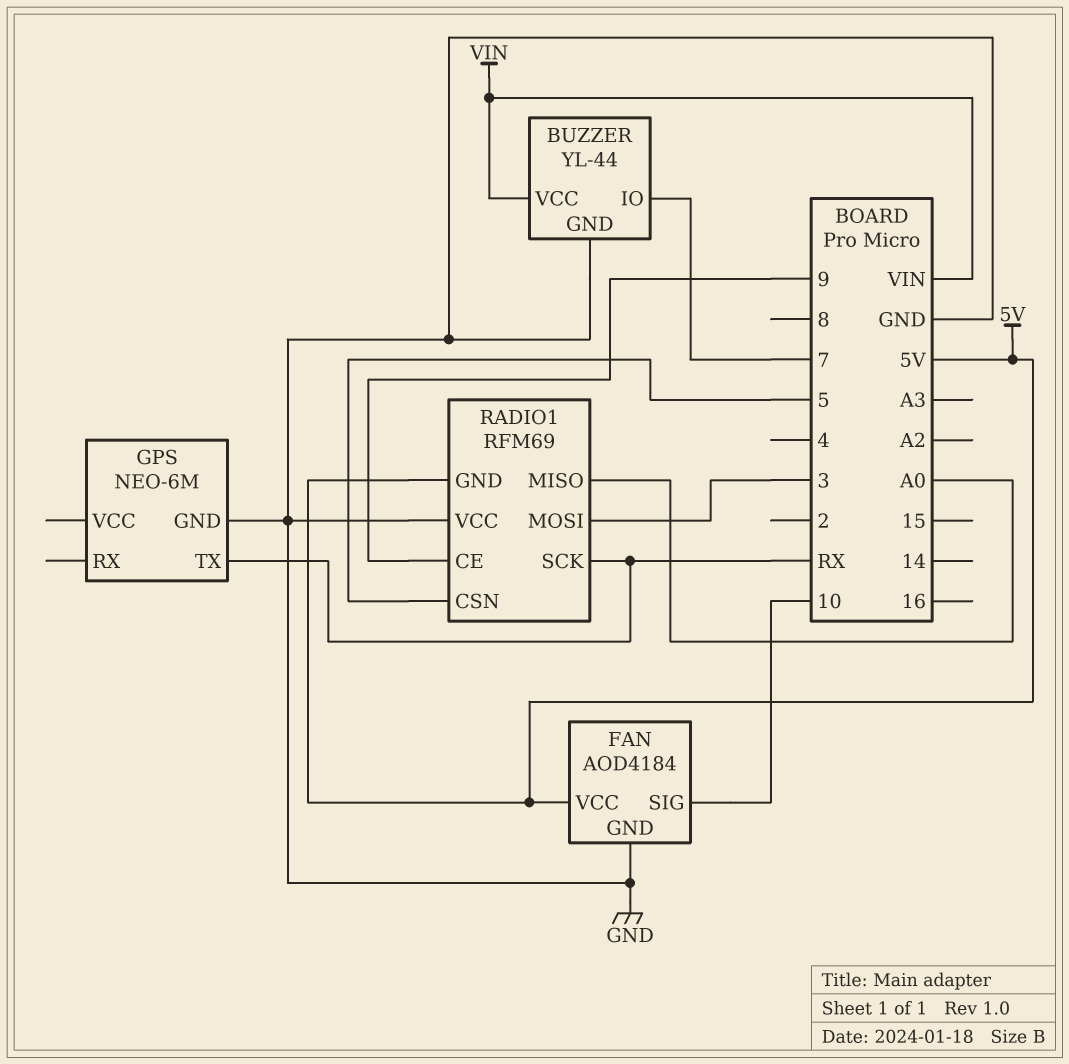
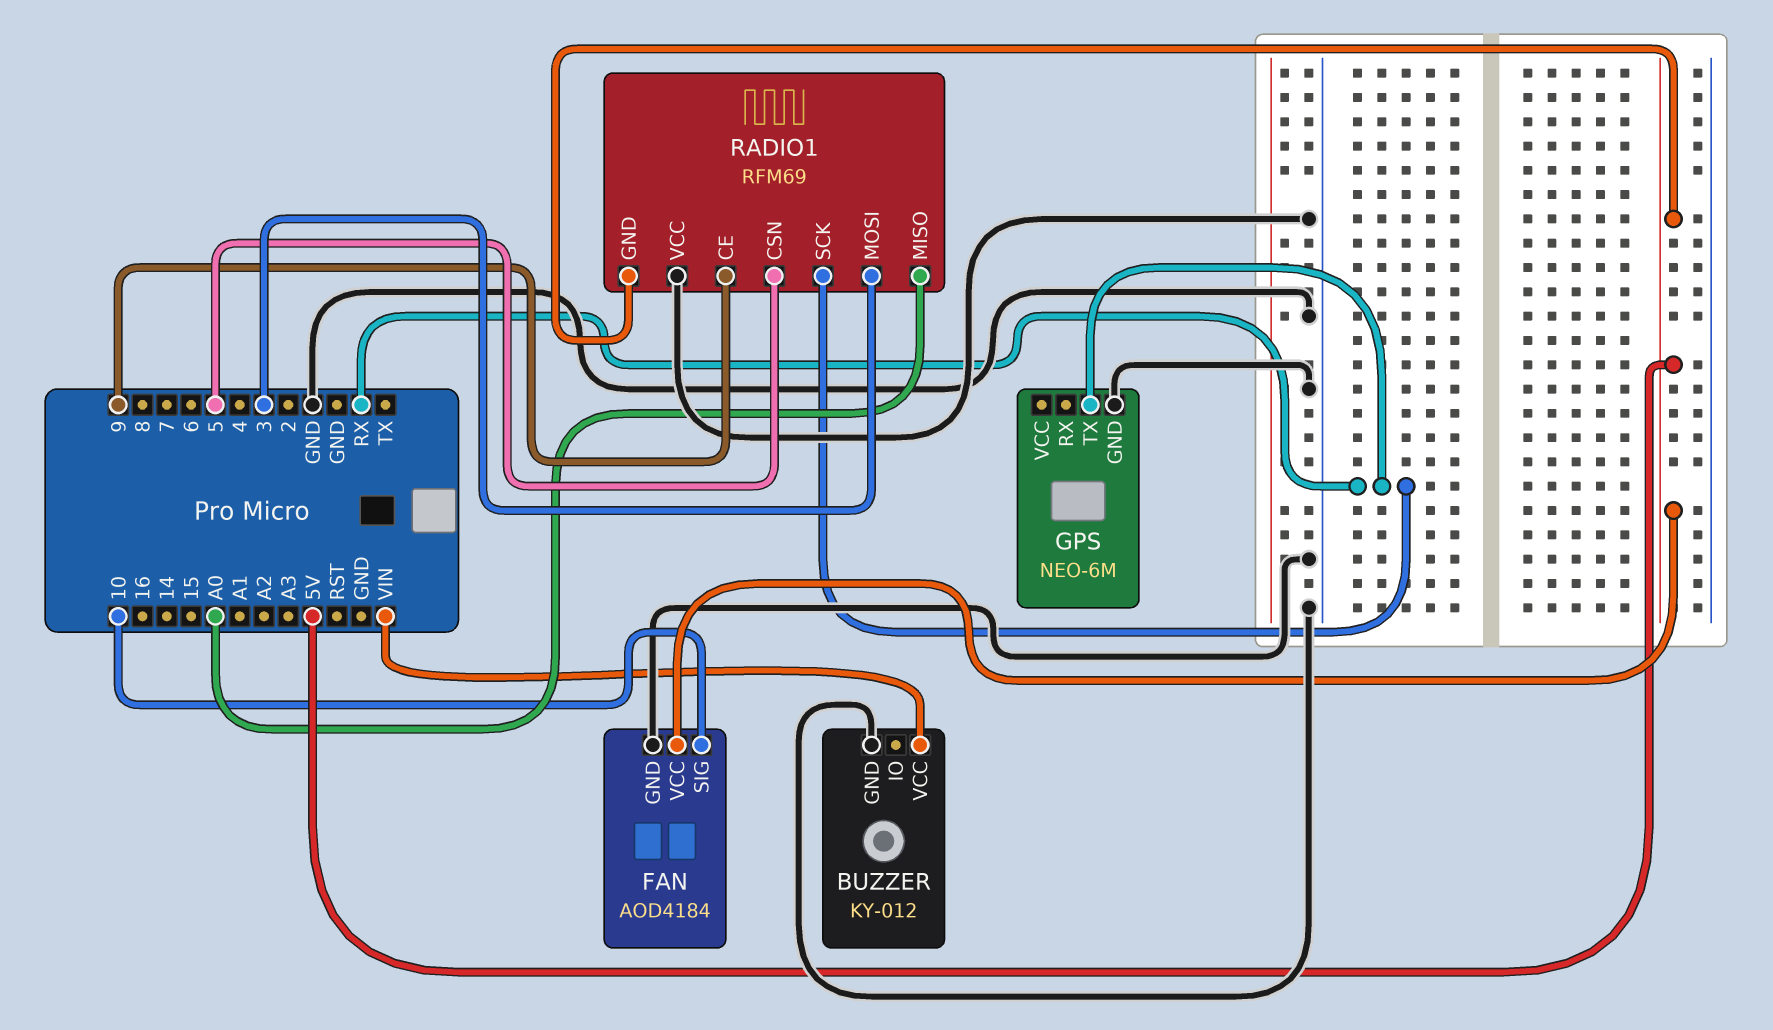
BUZZER: YL-44 -> KY-012
BUZZER pin IO: 7 -> none

